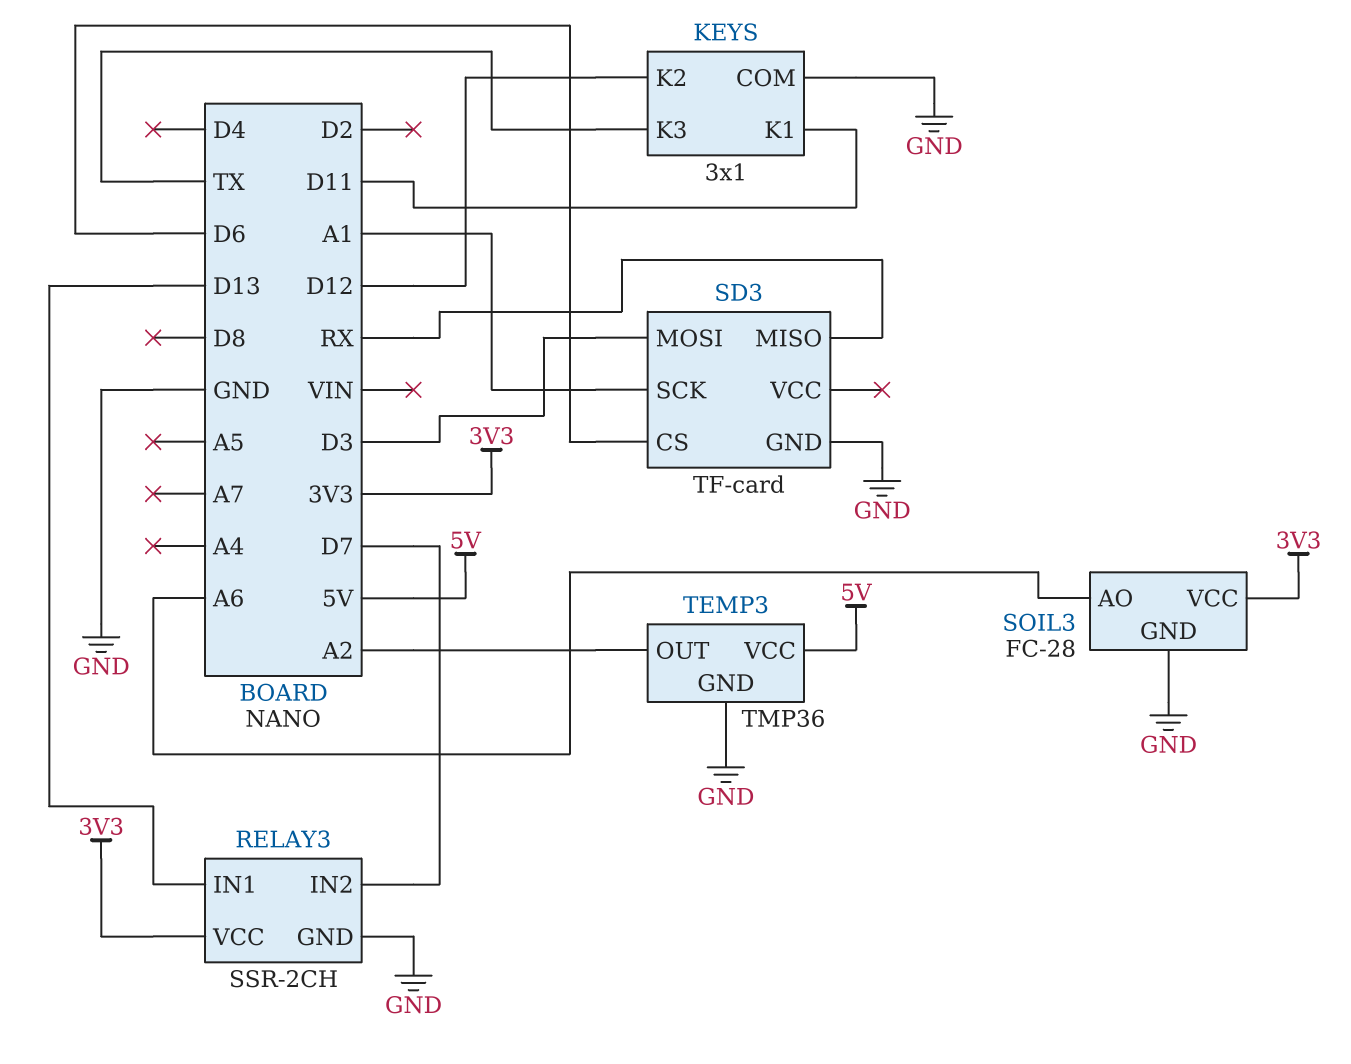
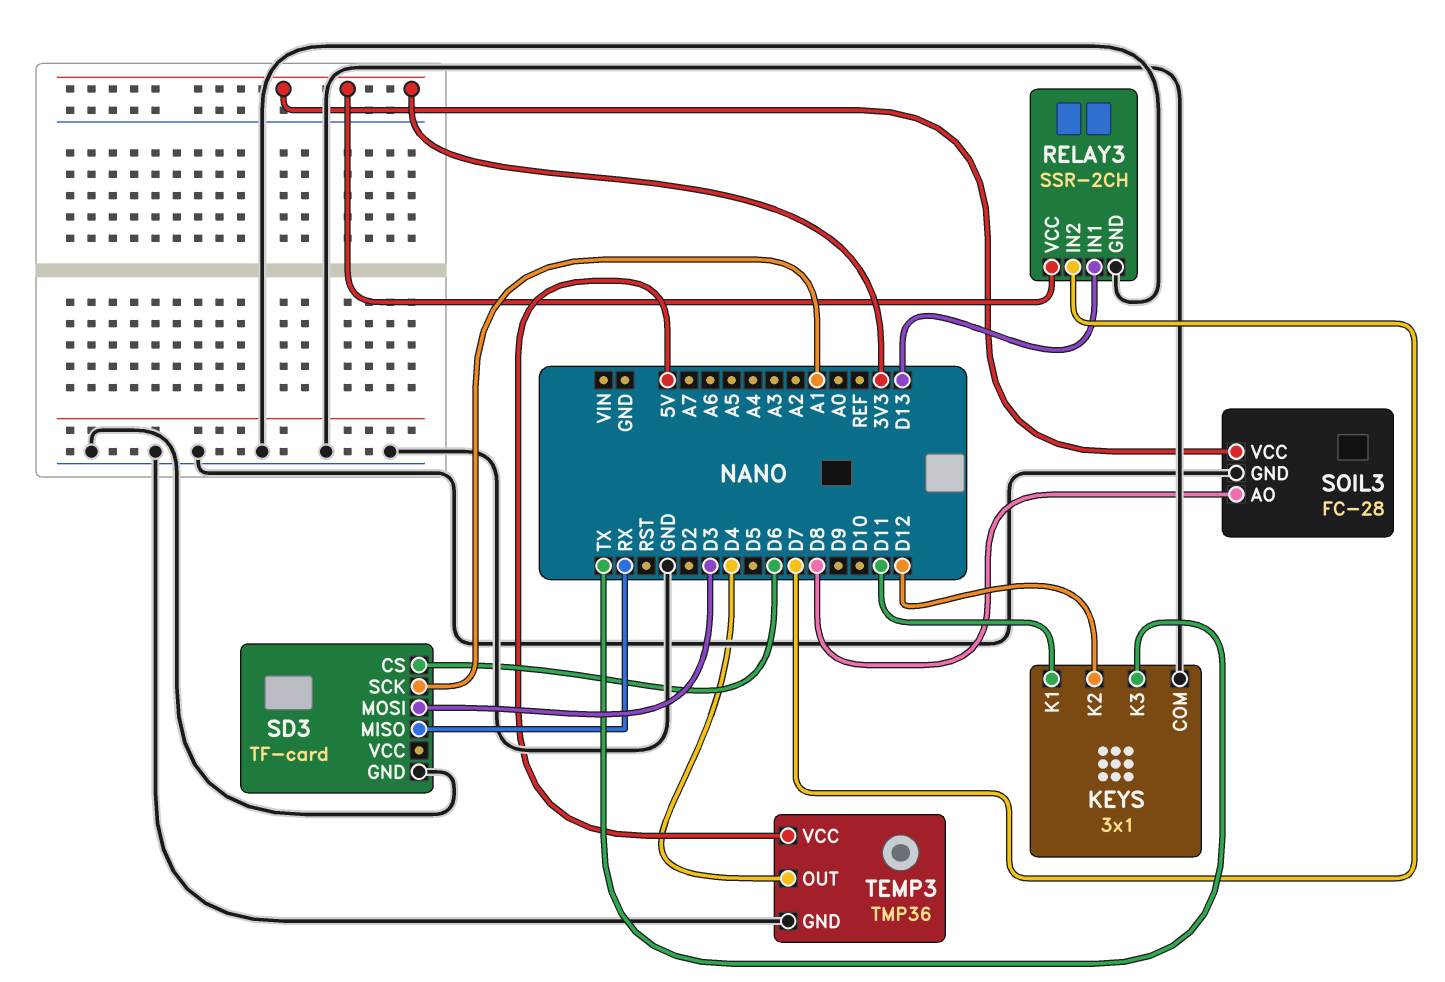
SOIL3 pin AO: A6 -> D8
TEMP3 pin OUT: A2 -> D4

